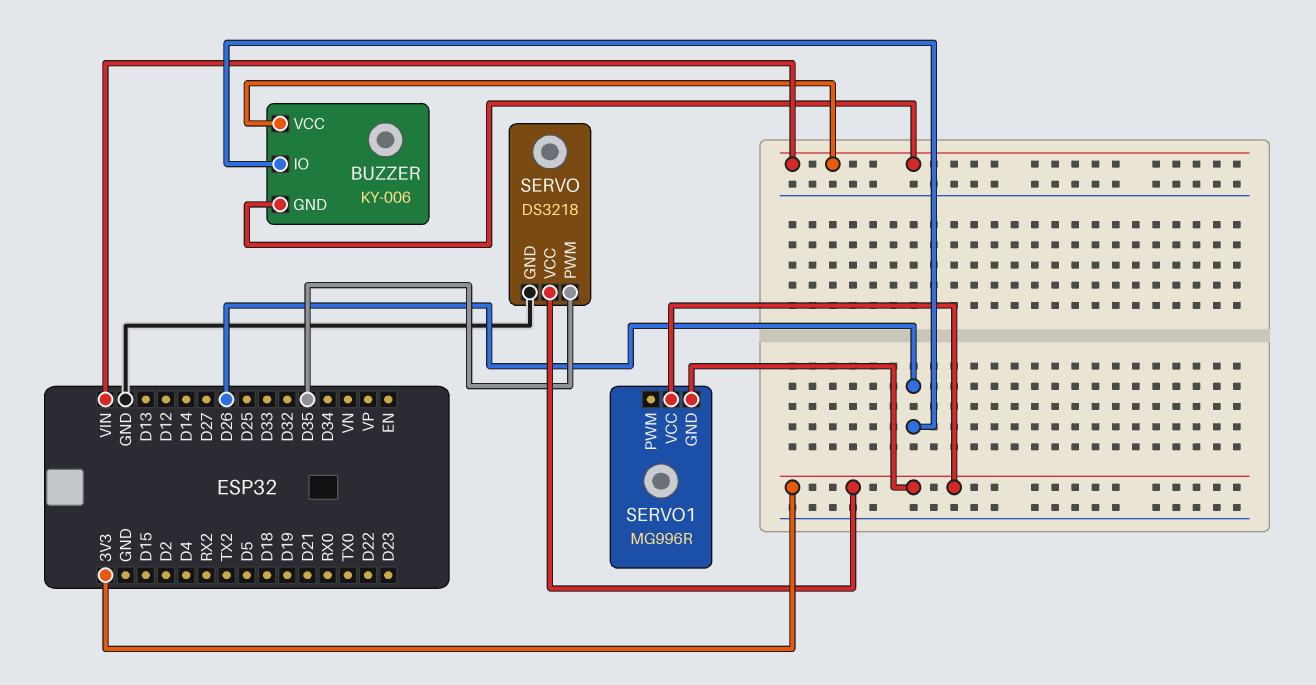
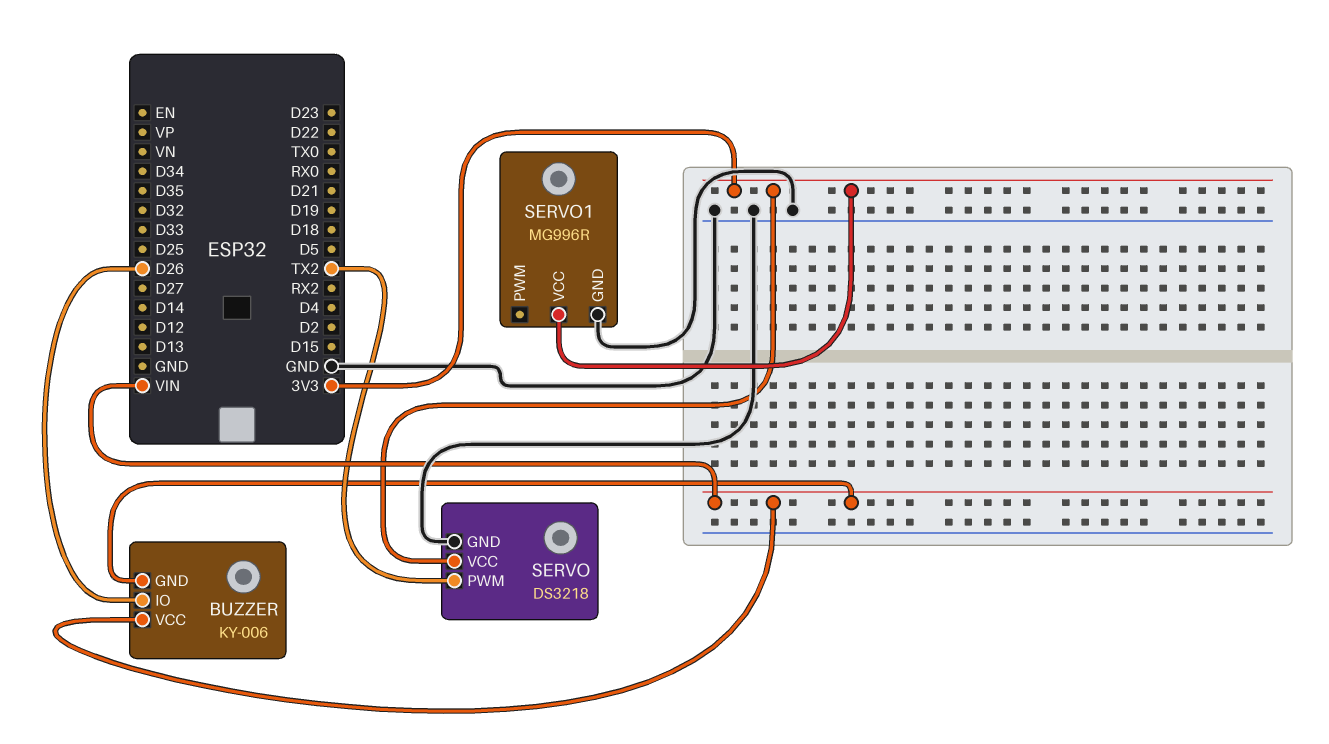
SERVO pin PWM: D35 -> TX2
SERVO1 pin GND: 3V3 -> GND

